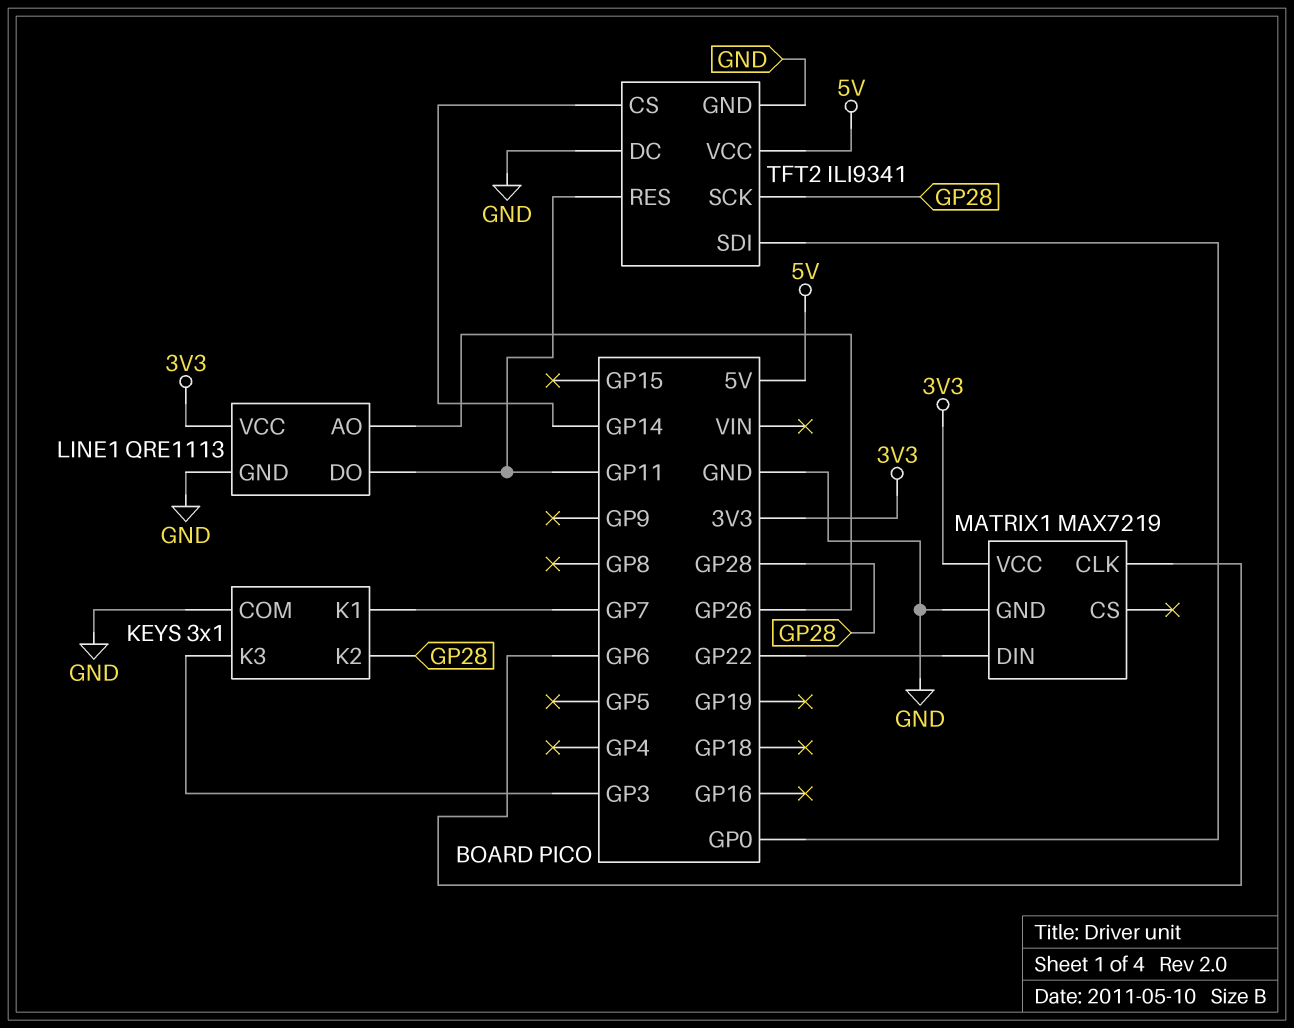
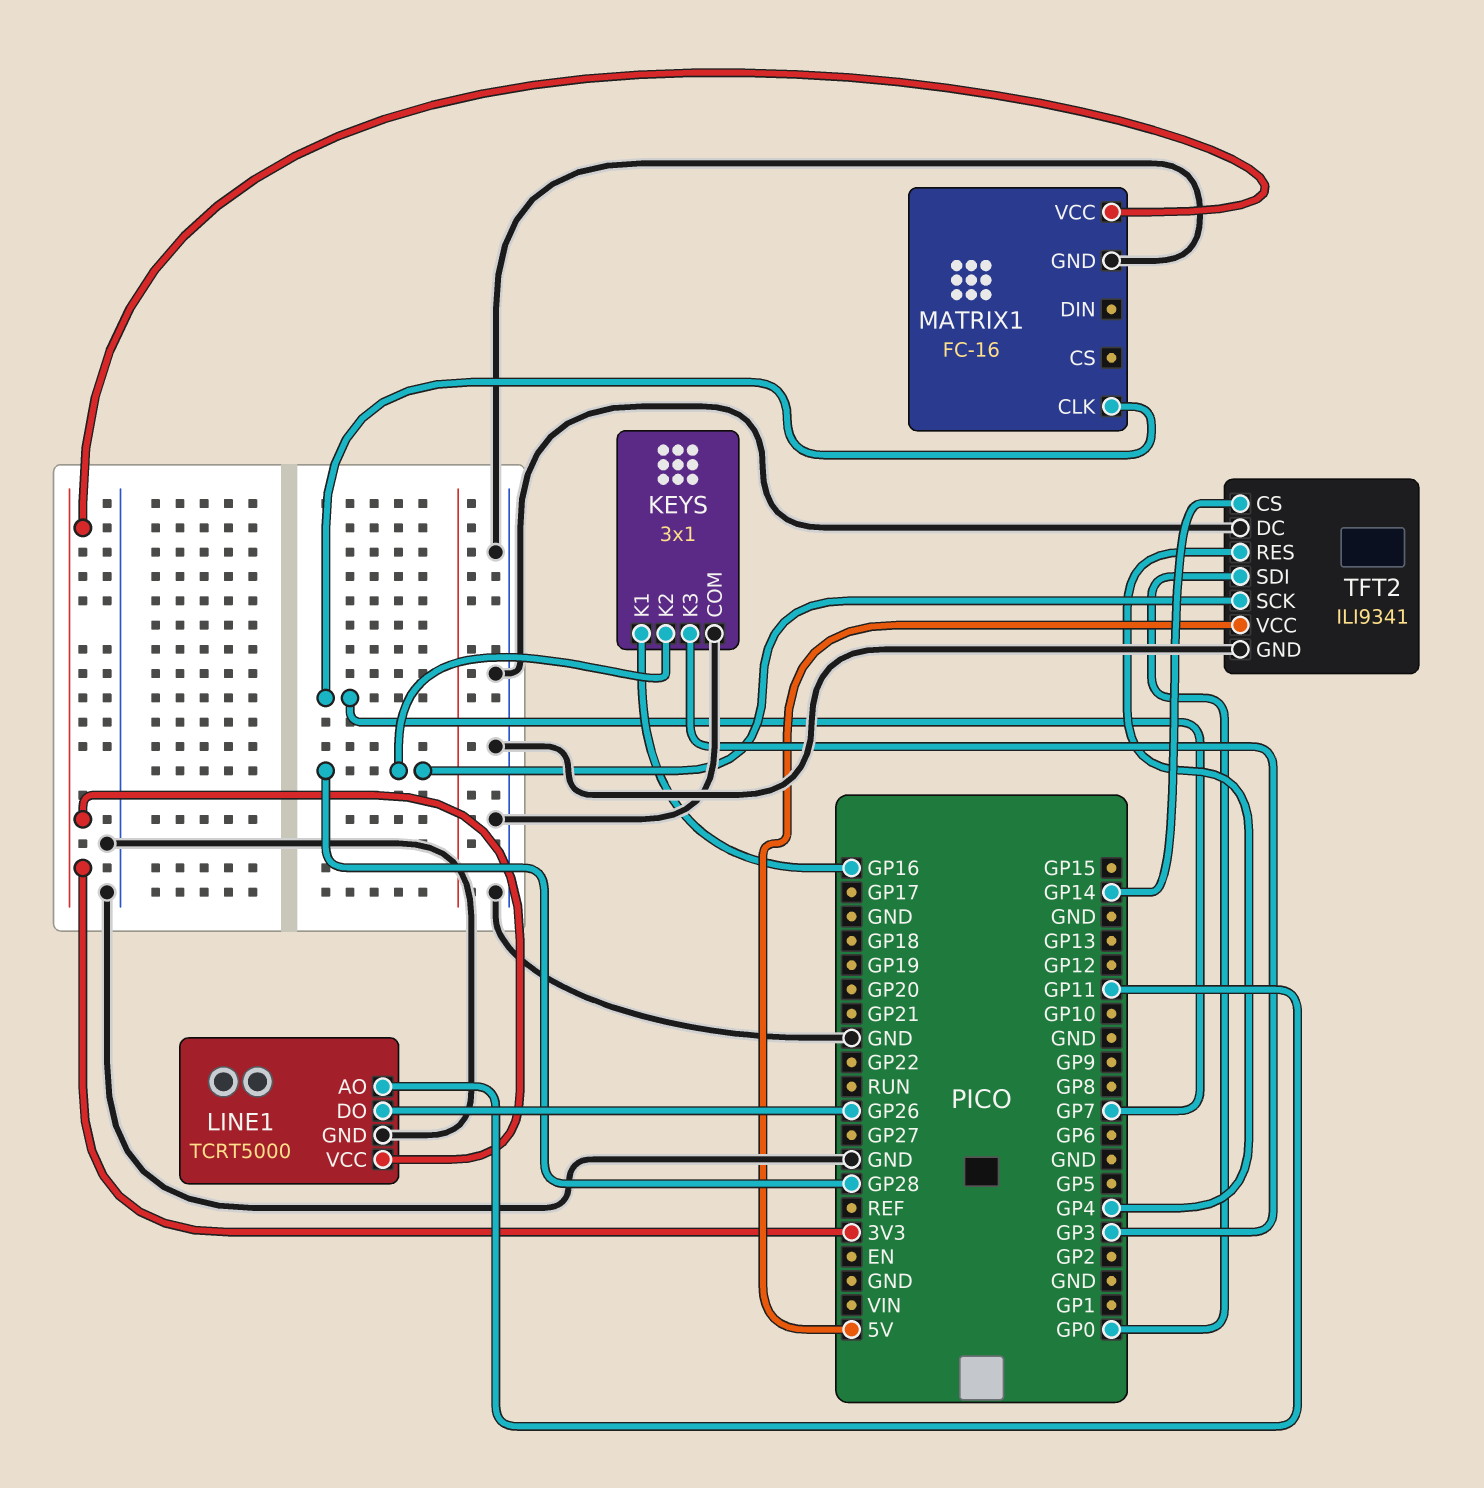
KEYS pin K1: GP7 -> GP16
LINE1: QRE1113 -> TCRT5000
LINE1 pin AO: GP26 -> GP11
LINE1 pin DO: GP11 -> GP26
MATRIX1: MAX7219 -> FC-16
MATRIX1 pin CLK: GP6 -> GP7
MATRIX1 pin DIN: GP22 -> none
TFT2 pin RES: GP11 -> GP4

